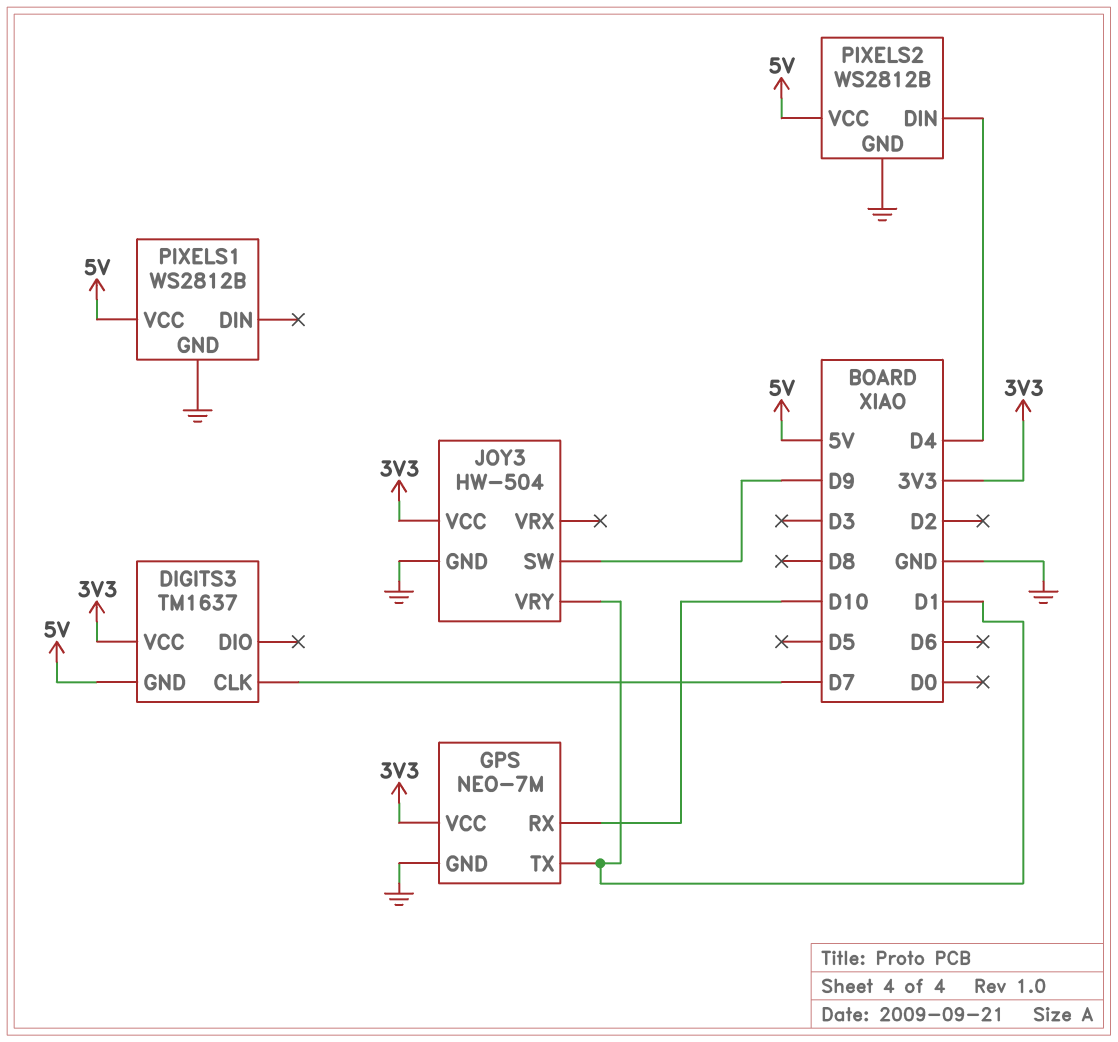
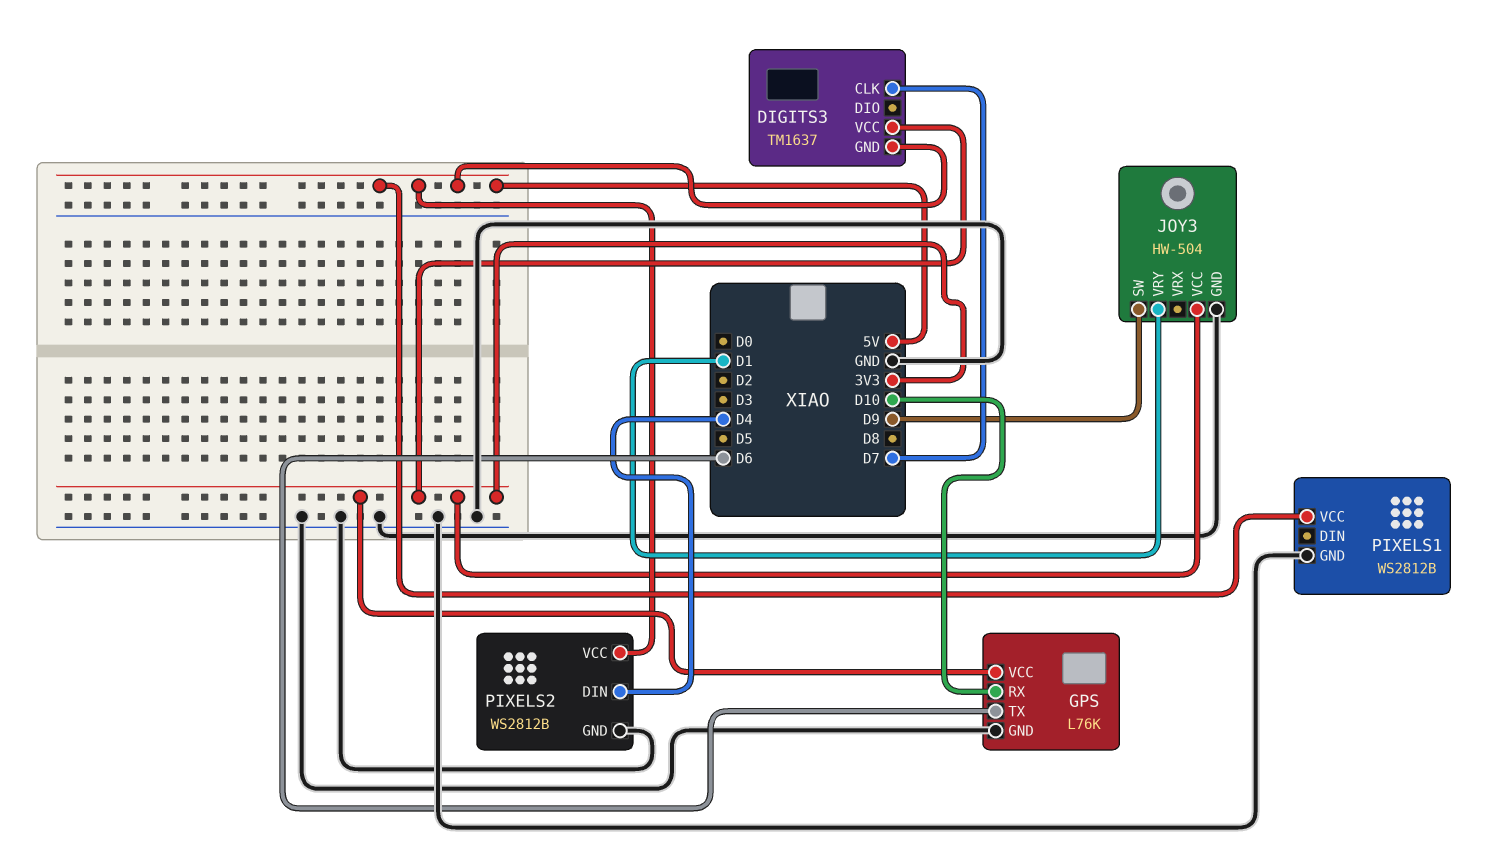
GPS: NEO-7M -> L76K
GPS pin TX: D1 -> D6

